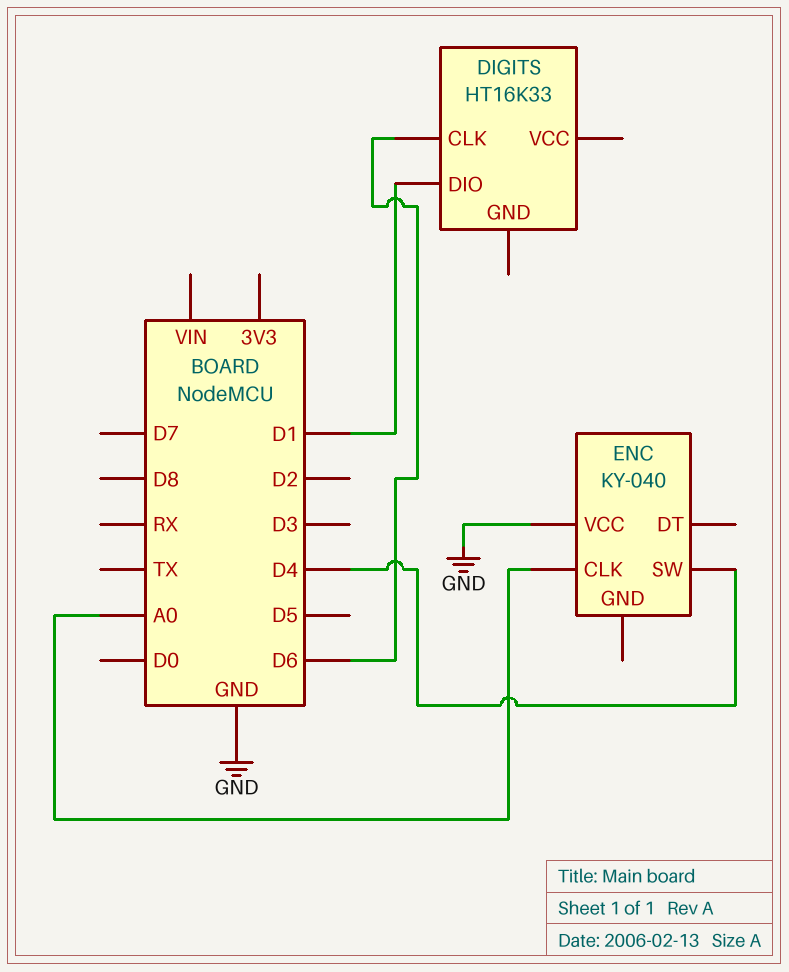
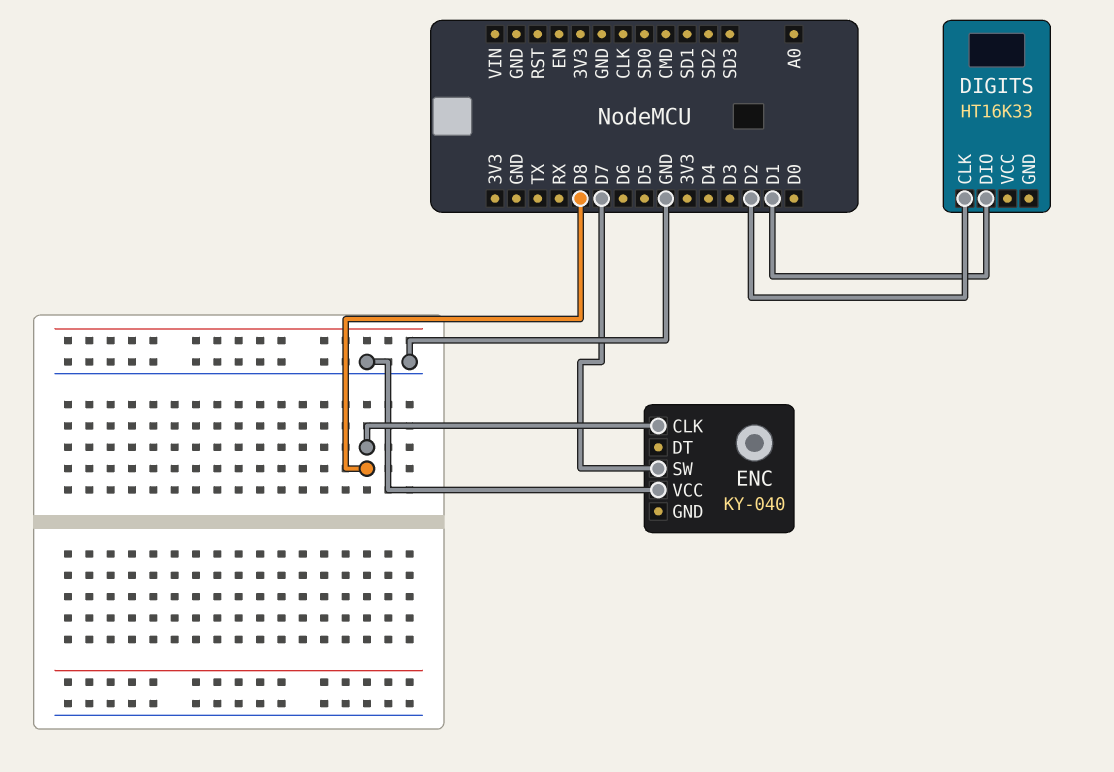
DIGITS pin CLK: D6 -> D2
ENC pin CLK: A0 -> D8
ENC pin SW: D4 -> D7

